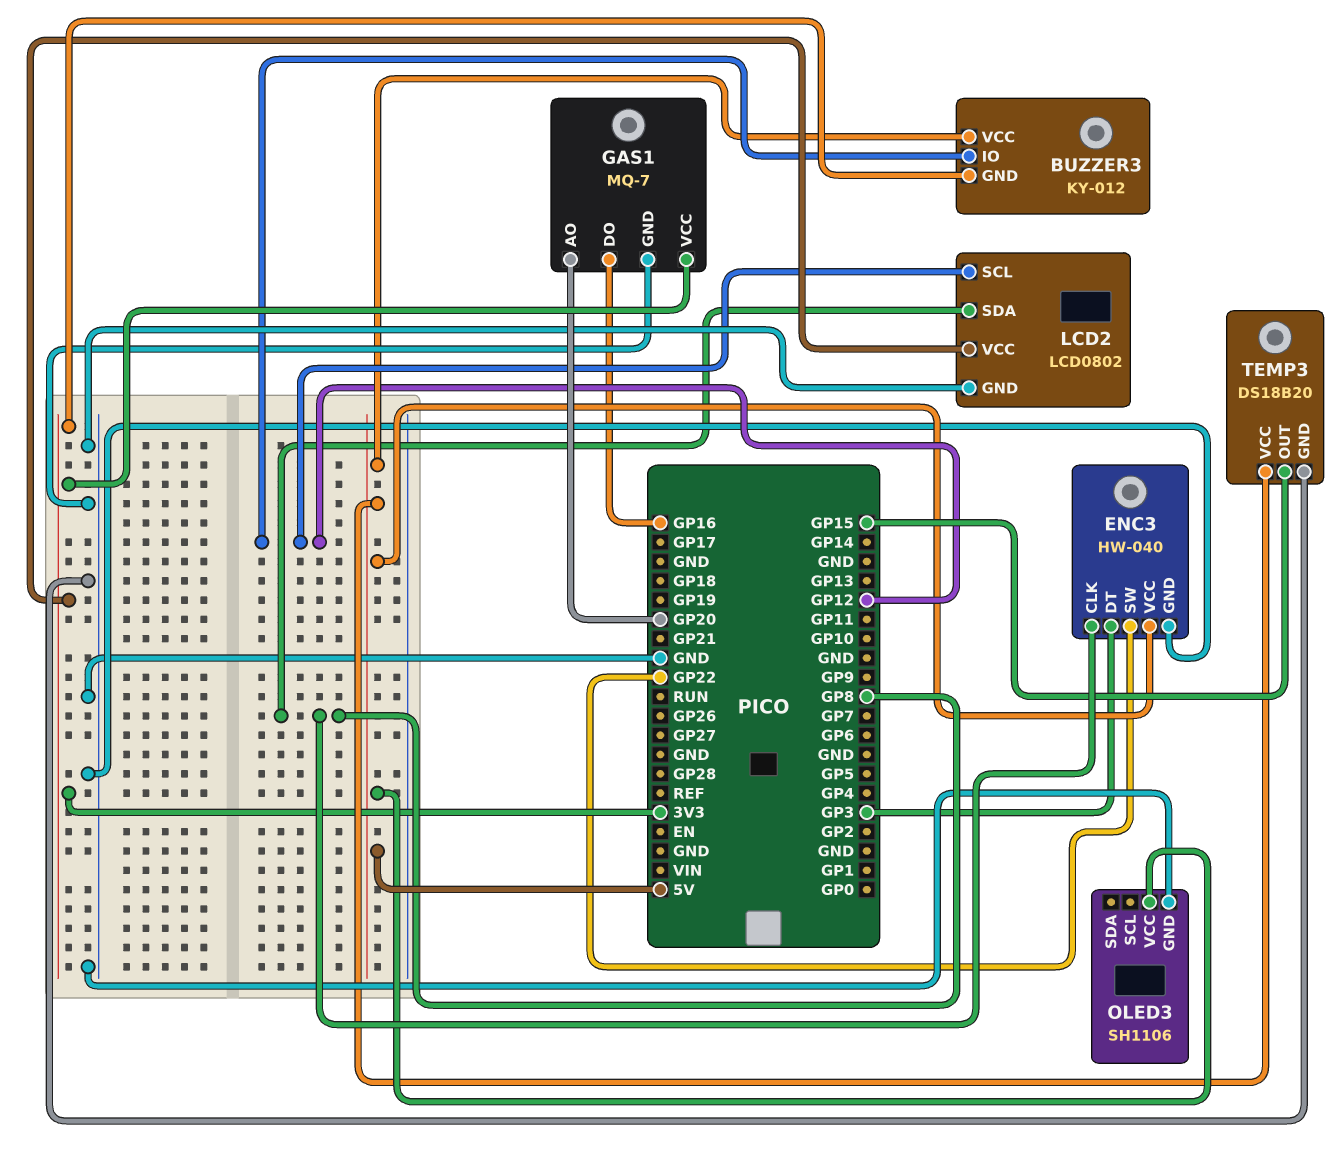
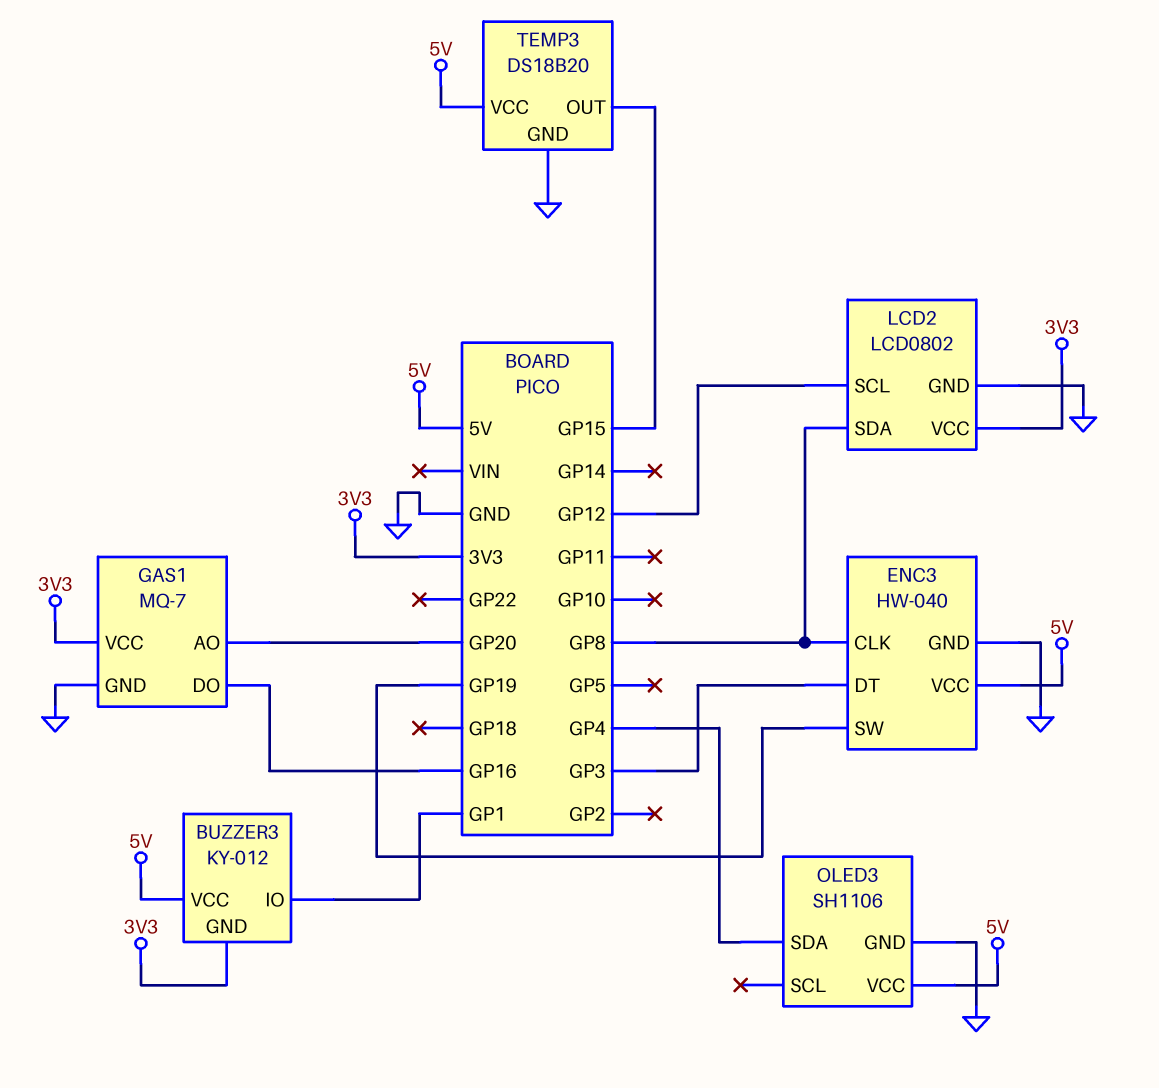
BUZZER3 pin IO: GP12 -> GP1
ENC3 pin SW: GP22 -> GP19
OLED3 pin SDA: none -> GP4

